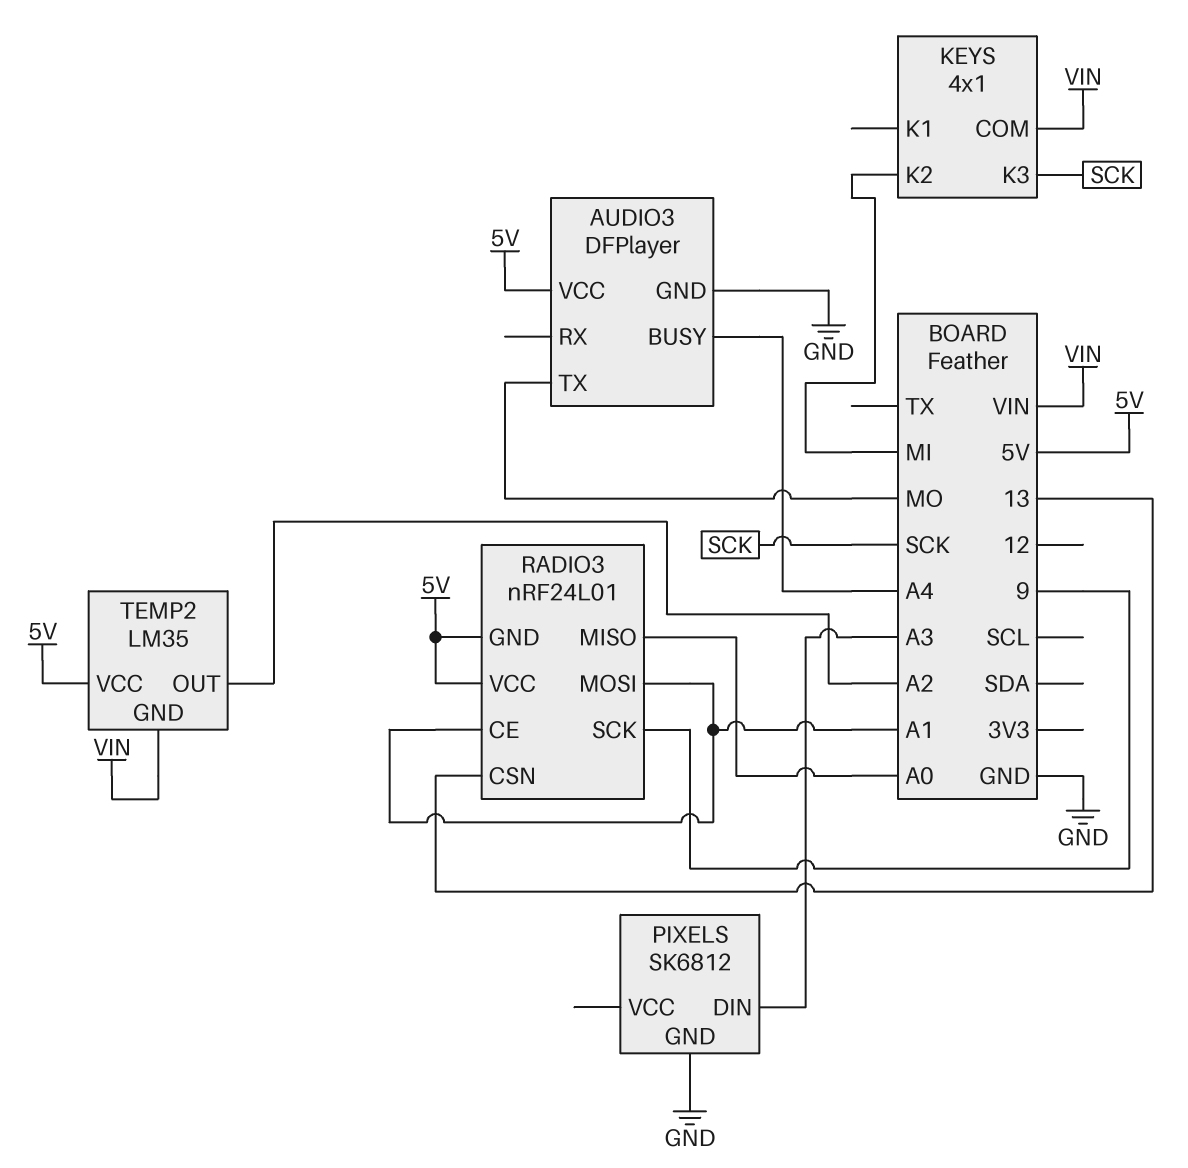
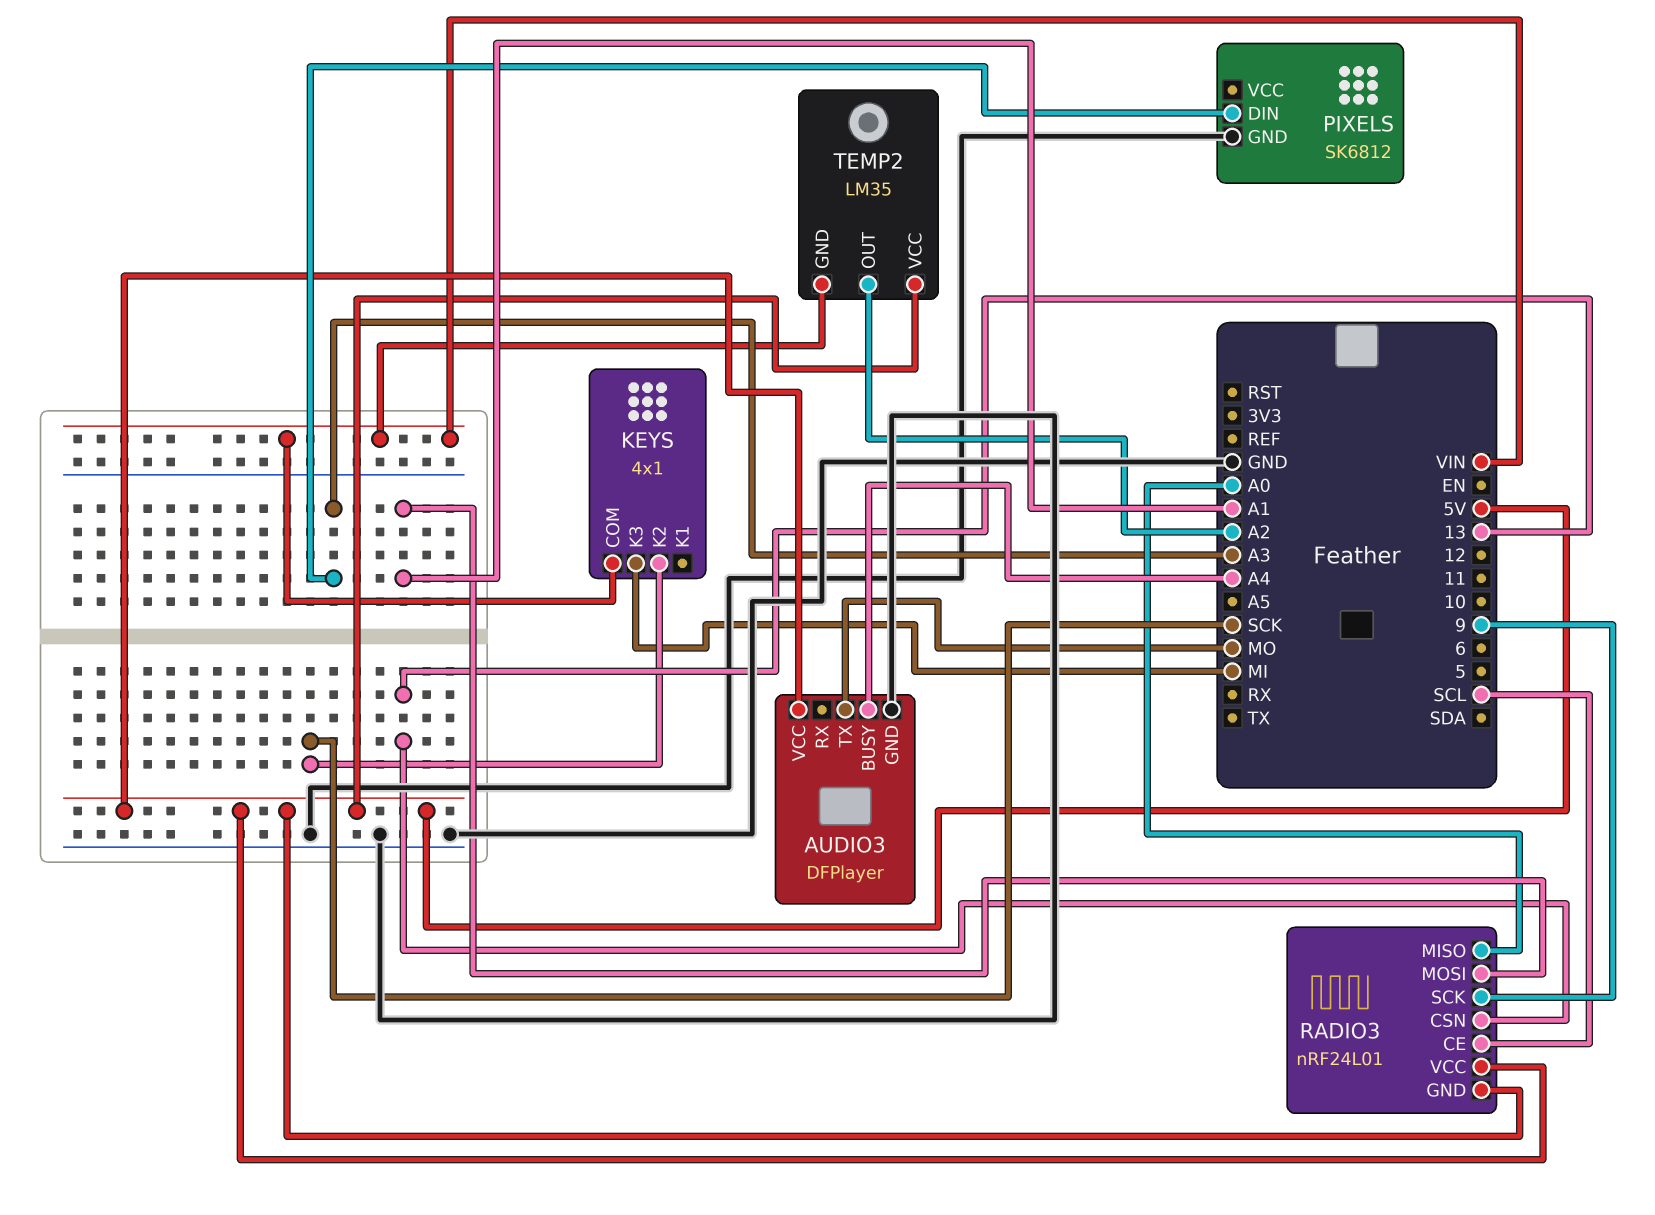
KEYS pin K2: MI -> SCK
KEYS pin K3: SCK -> MI
RADIO3 pin CE: A1 -> SCL

